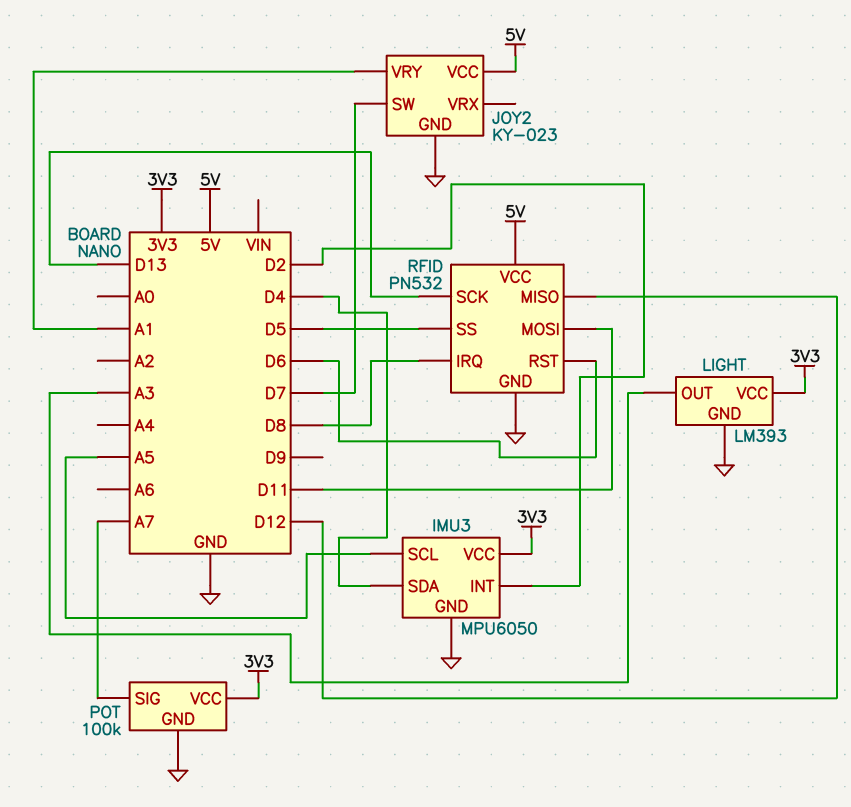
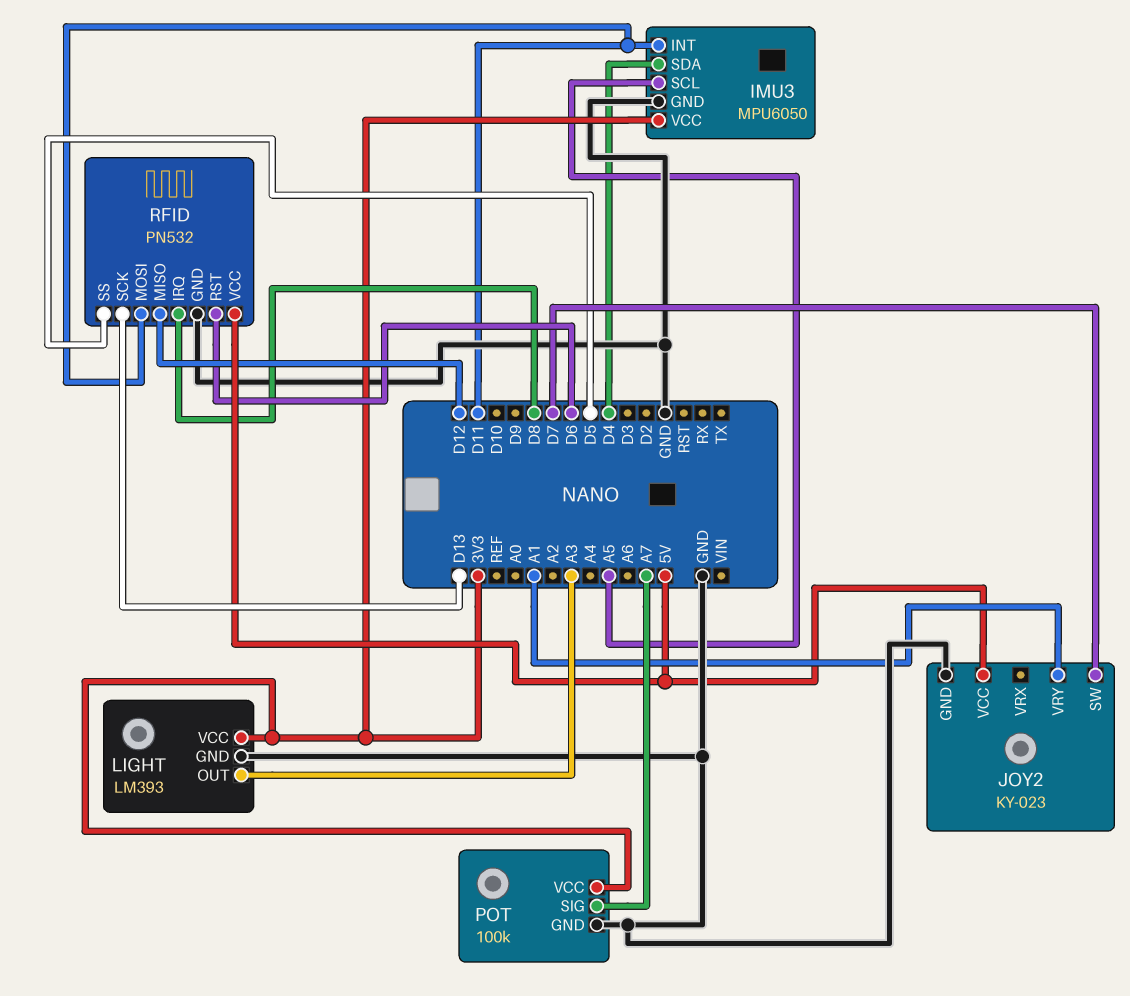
IMU3 pin INT: D2 -> D11

